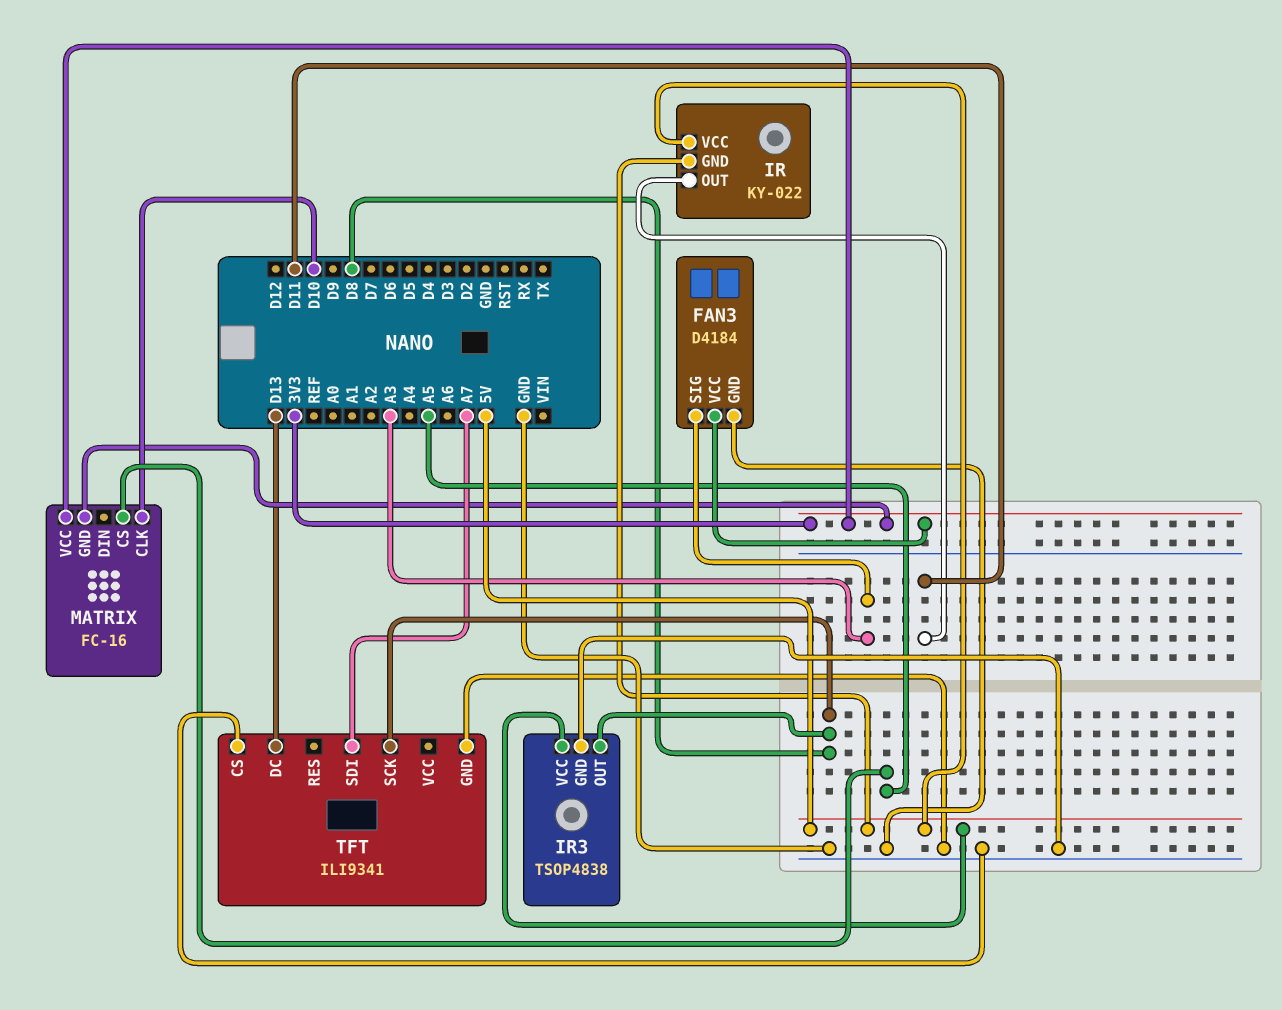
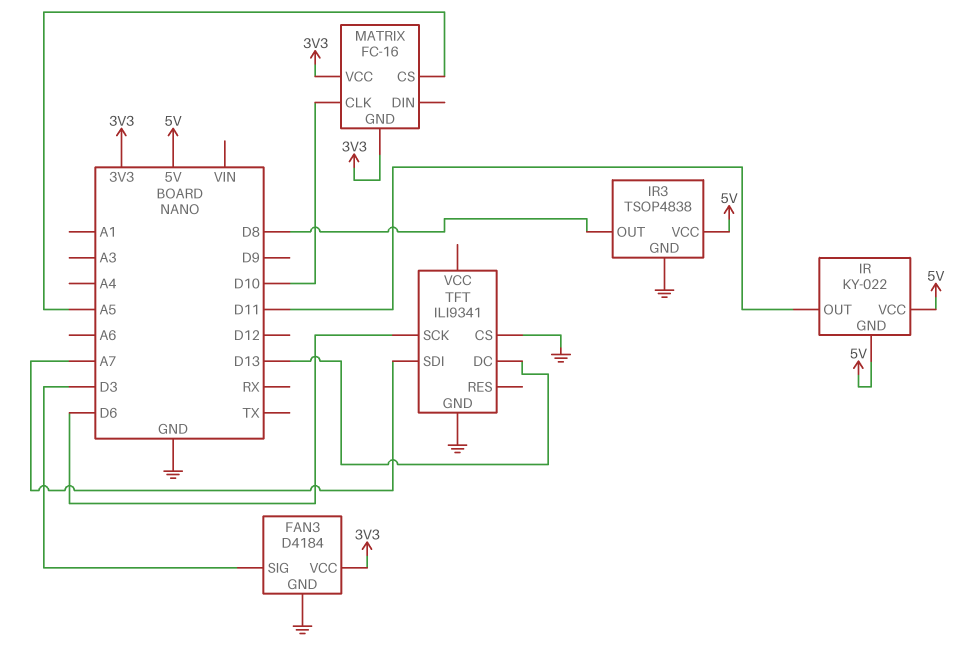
FAN3 pin SIG: A3 -> D3
TFT pin SCK: D8 -> D6

